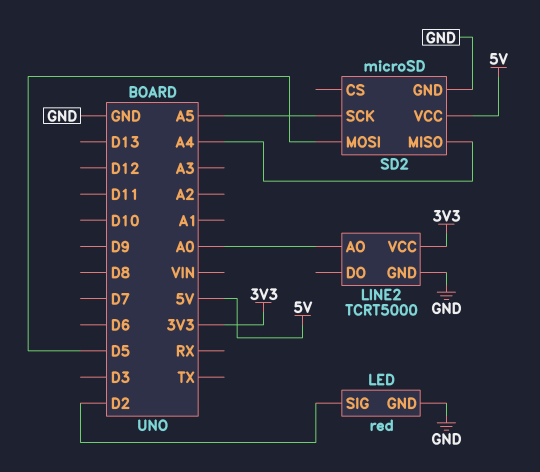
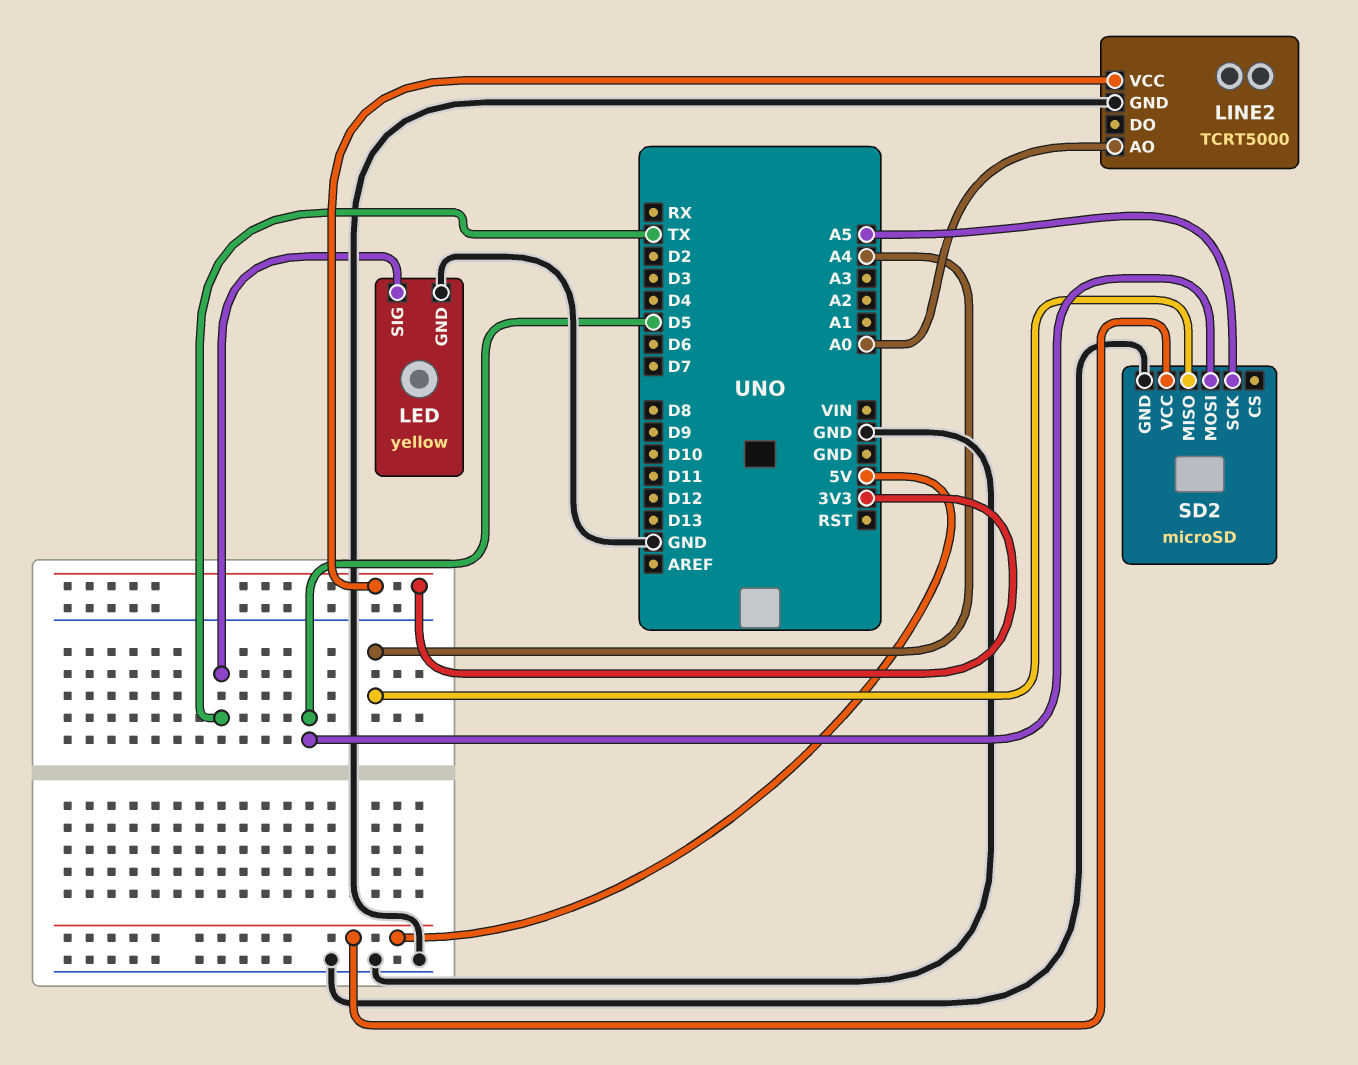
LED: red -> yellow
LED pin SIG: D2 -> TX

